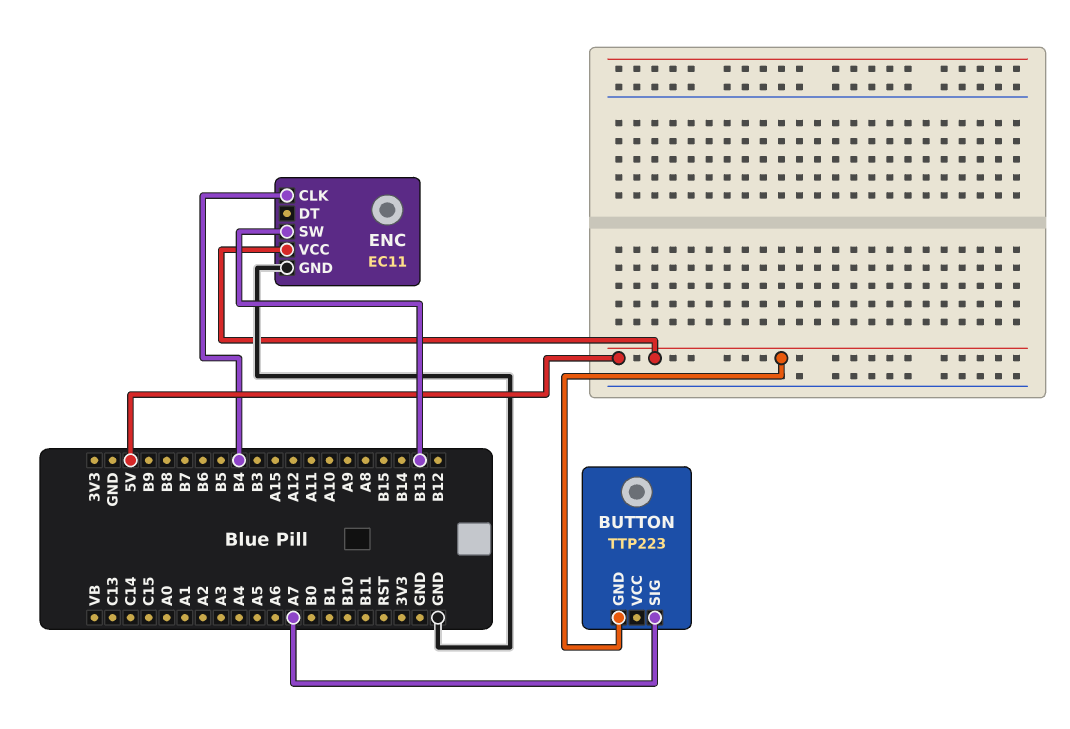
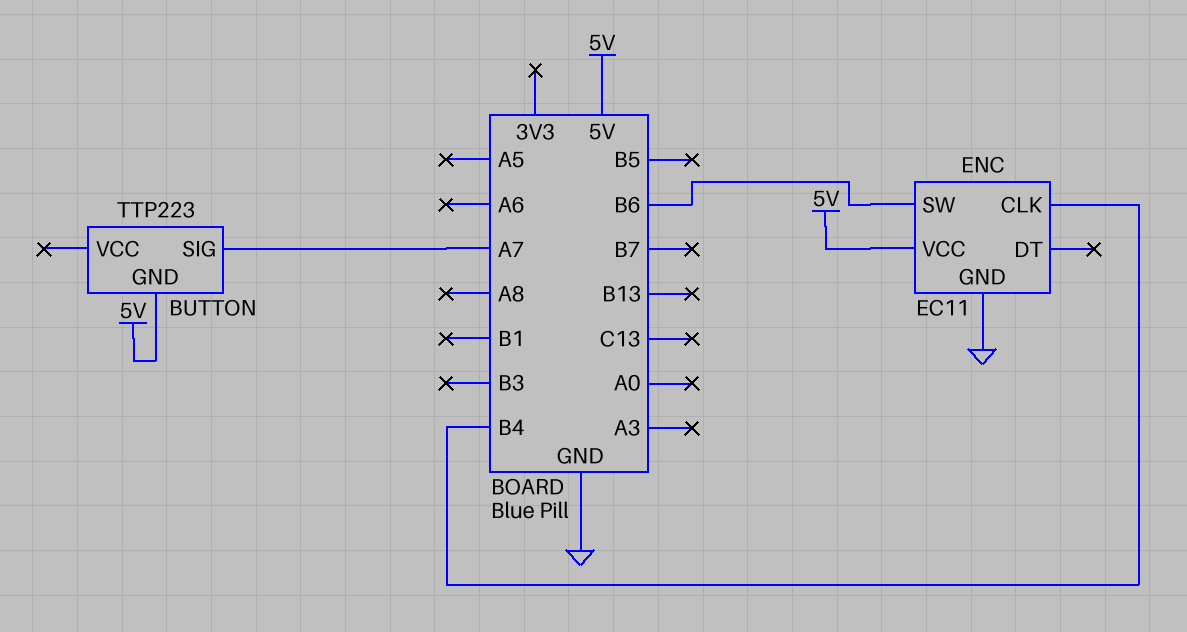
ENC pin SW: B13 -> B6

